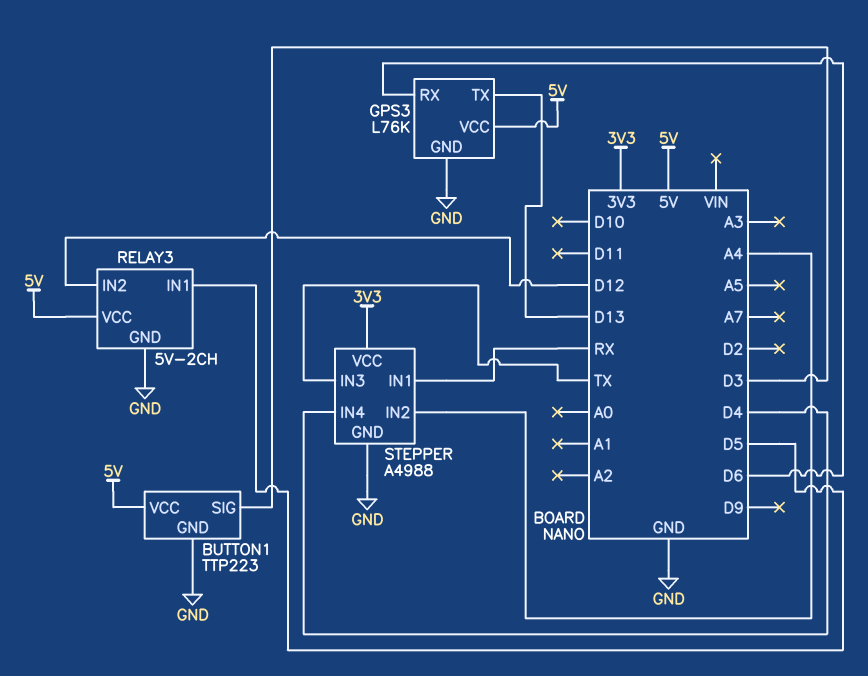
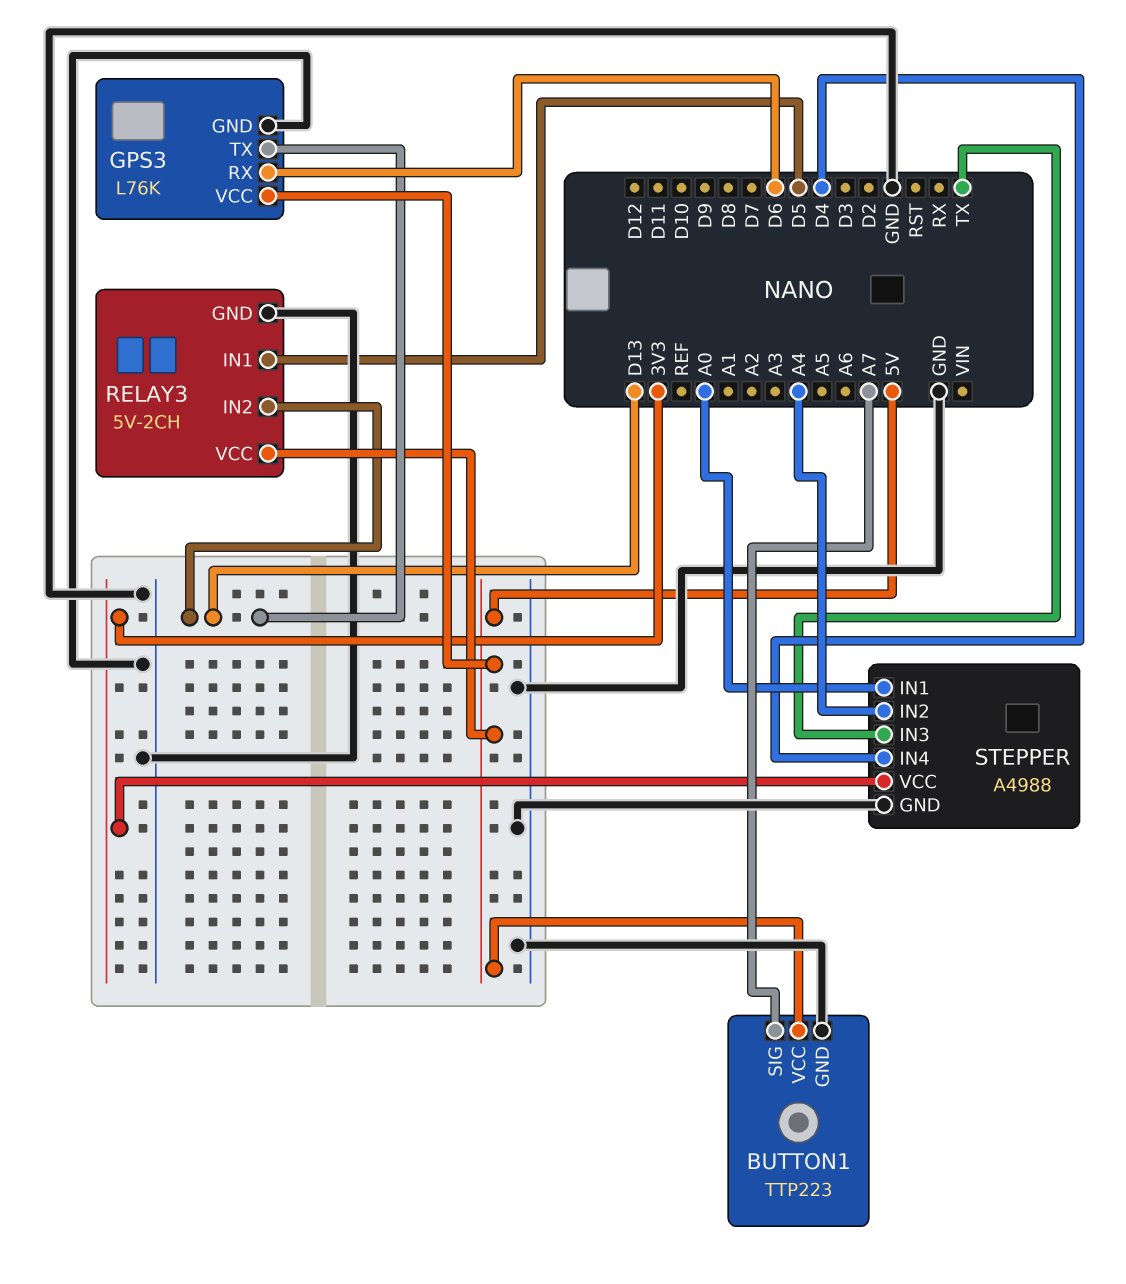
BUTTON1 pin SIG: D3 -> A7
RELAY3 pin IN2: D12 -> D13
STEPPER pin IN1: RX -> A0

